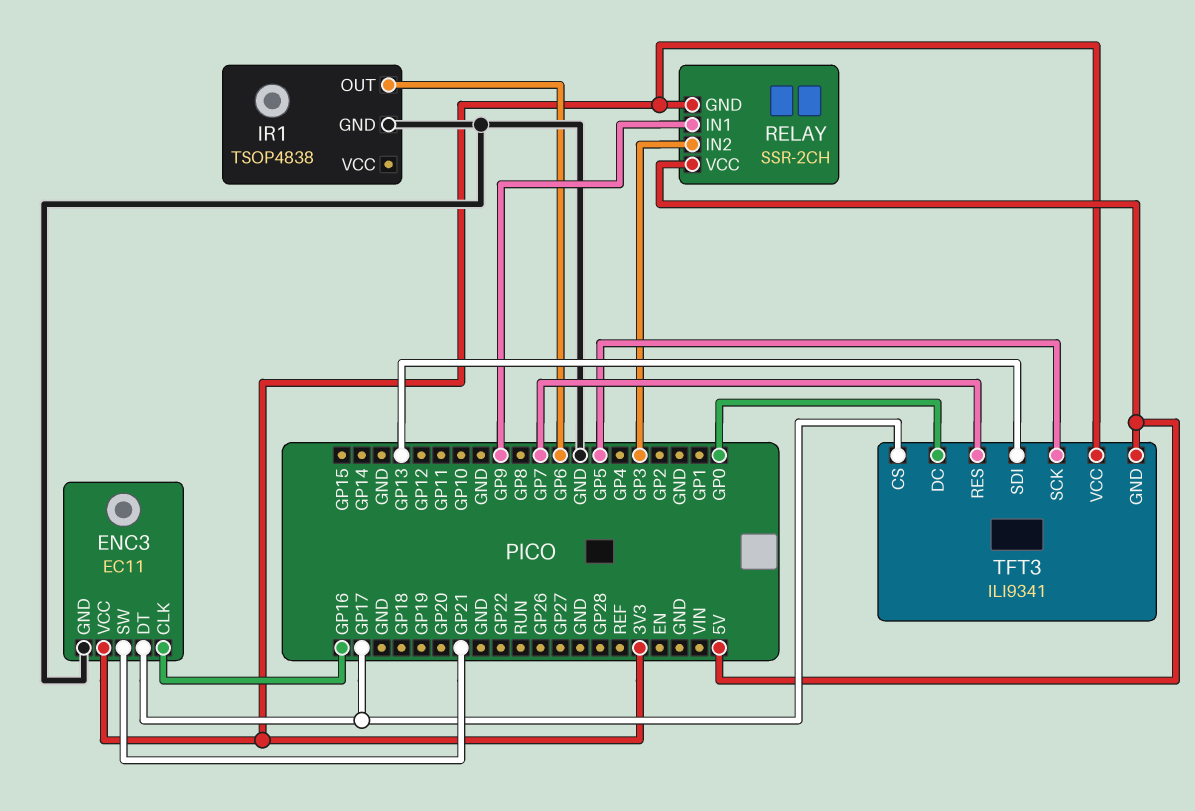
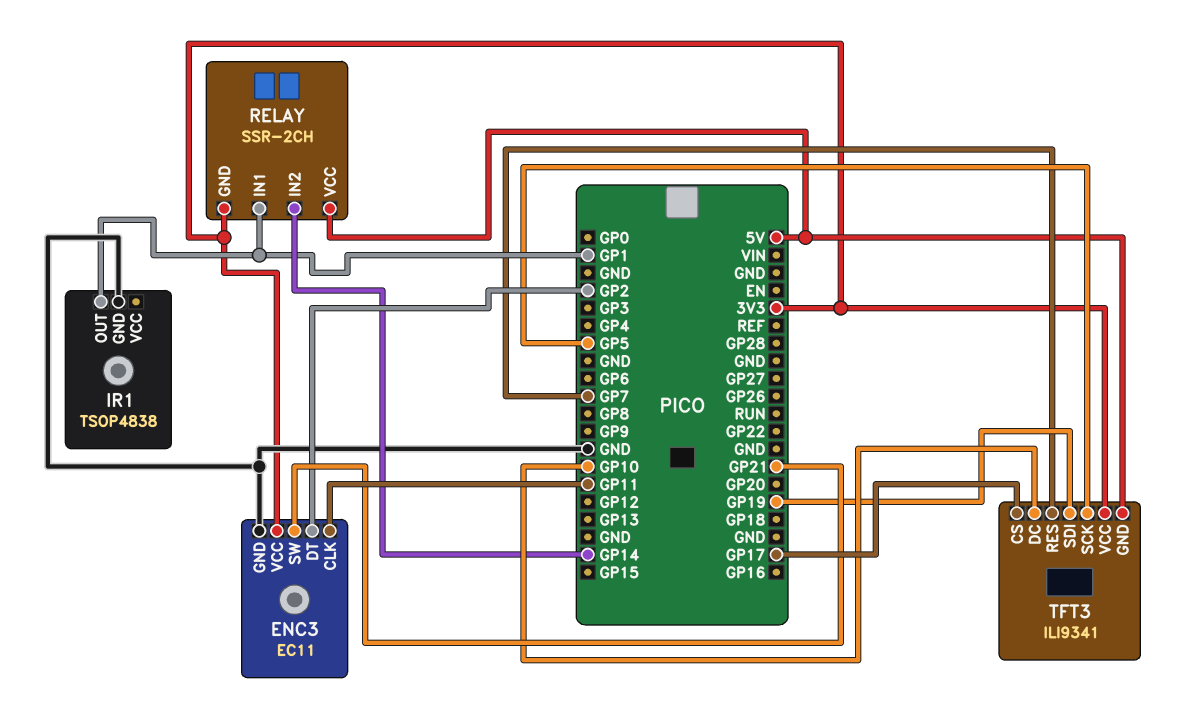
ENC3 pin CLK: GP16 -> GP11
ENC3 pin DT: GP17 -> GP2
IR1 pin OUT: GP6 -> GP1
RELAY pin IN1: GP9 -> GP1
RELAY pin IN2: GP3 -> GP14
TFT3 pin DC: GP0 -> GP10
TFT3 pin SDI: GP13 -> GP19

